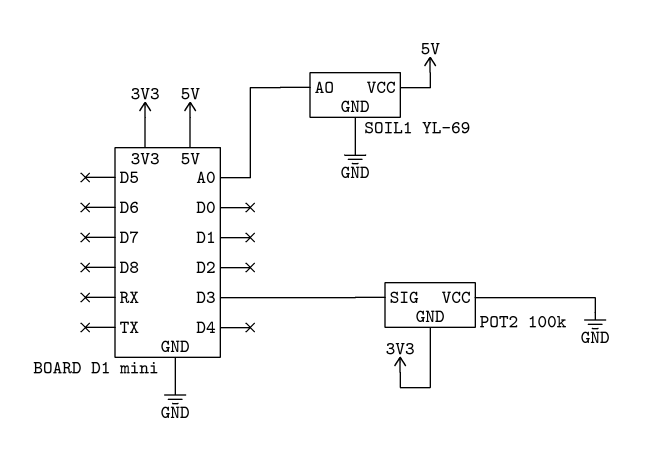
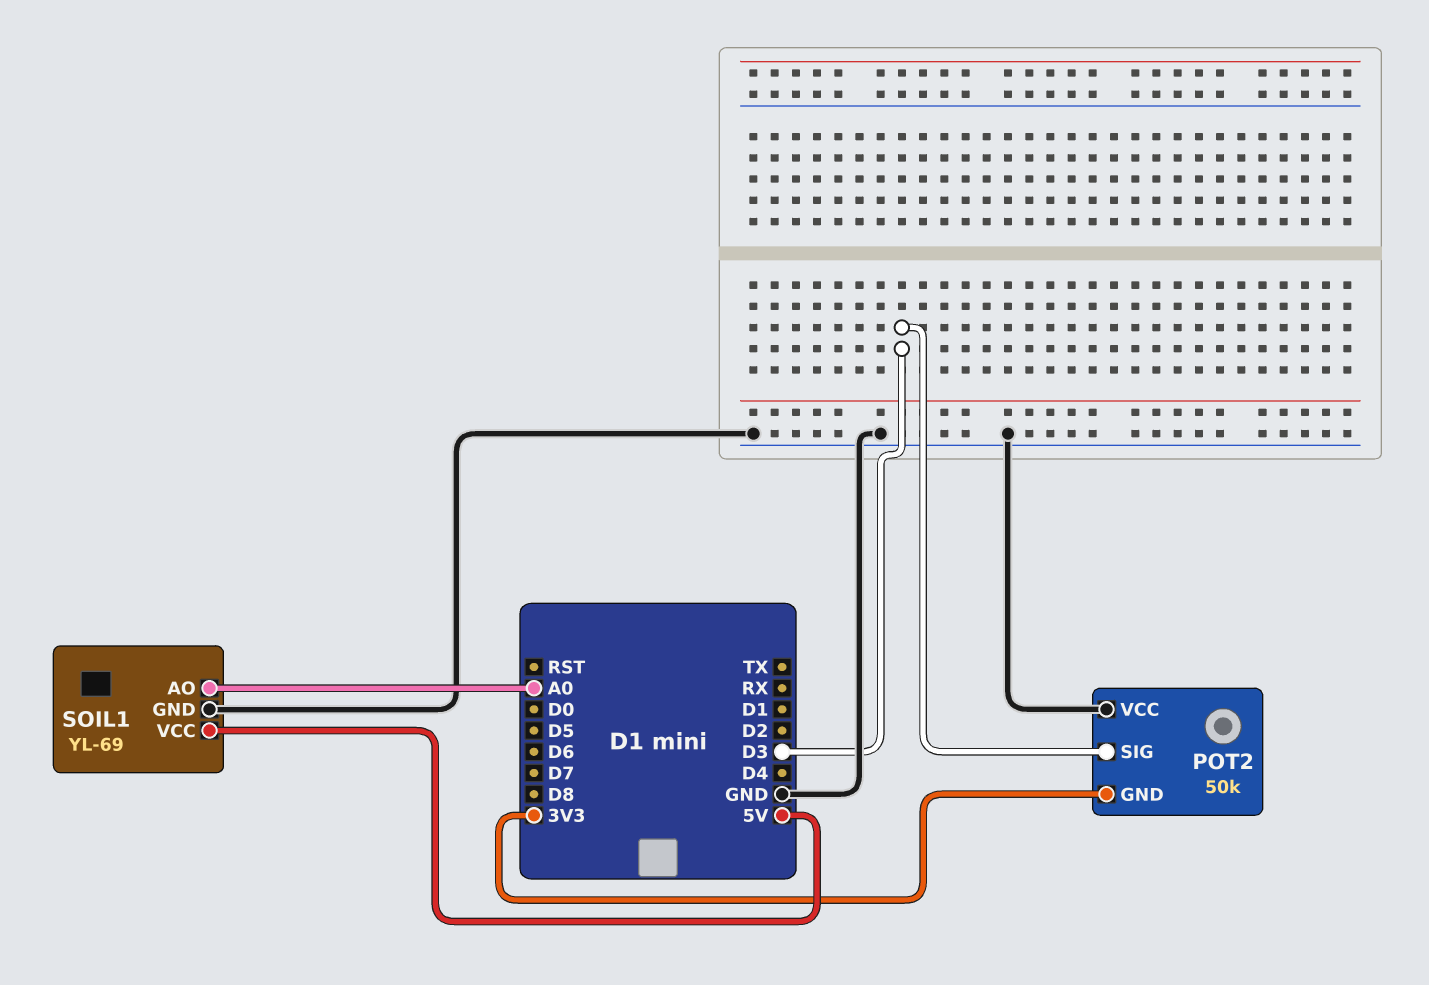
POT2: 100k -> 50k

